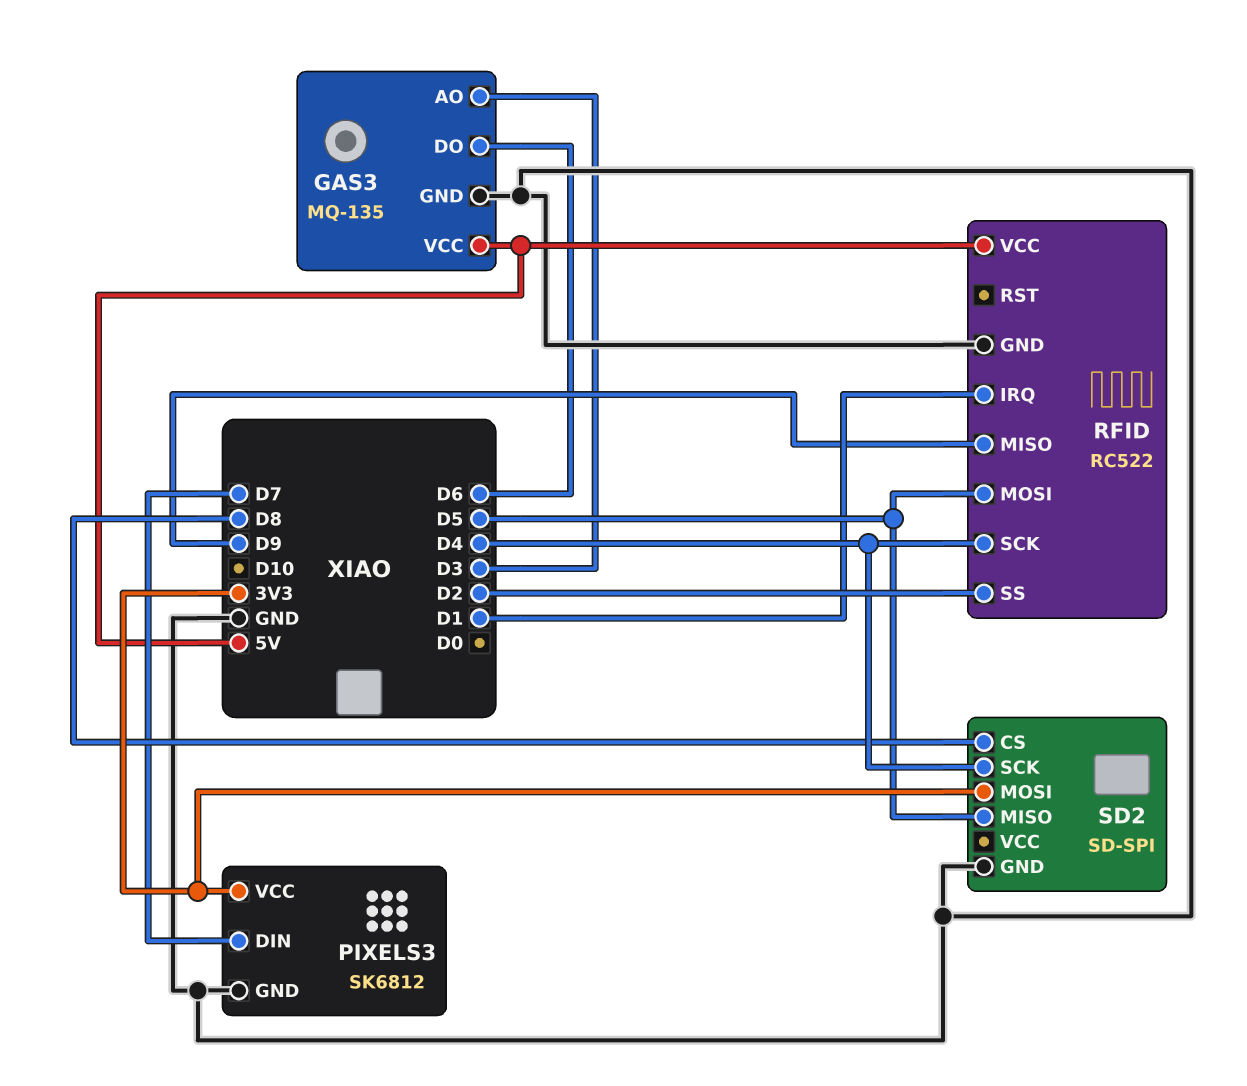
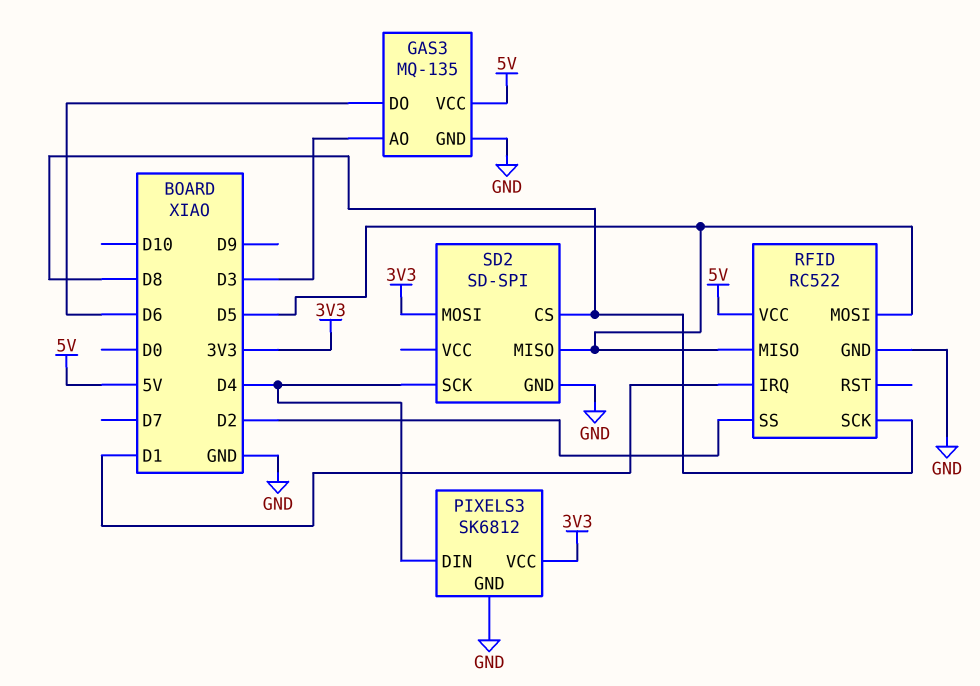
PIXELS3 pin DIN: D7 -> D4
RFID pin MISO: D9 -> D5
RFID pin SCK: D4 -> D8

